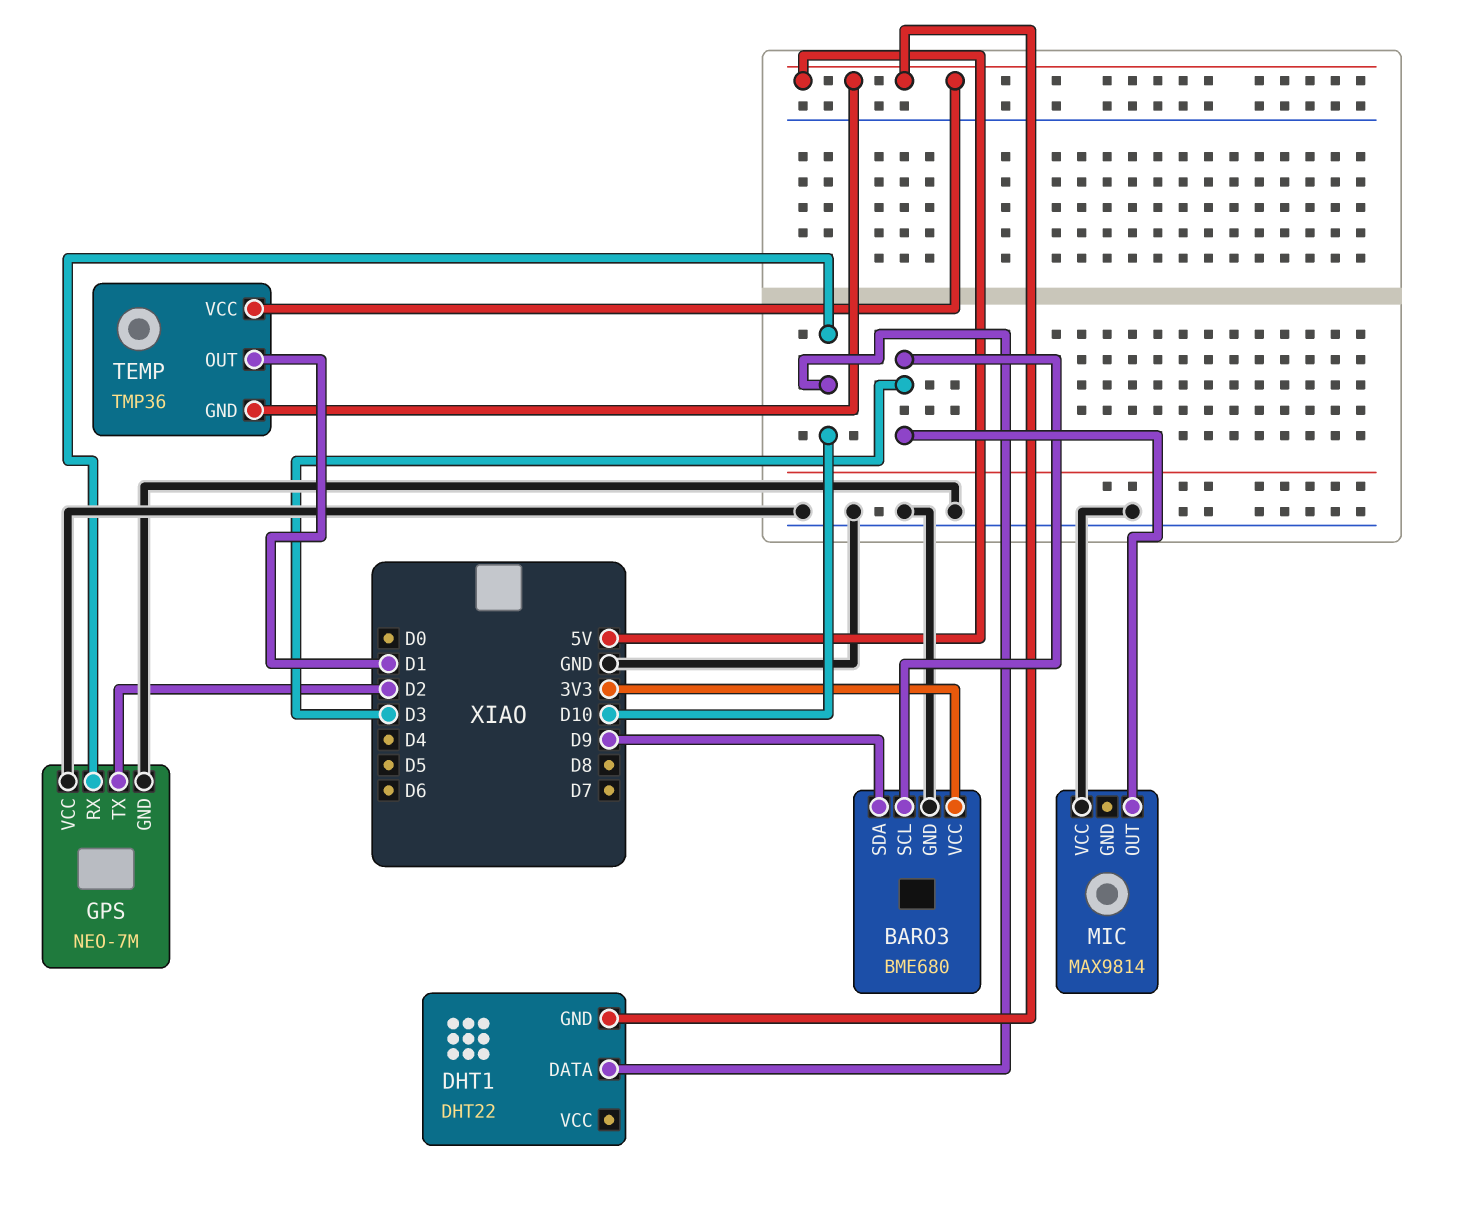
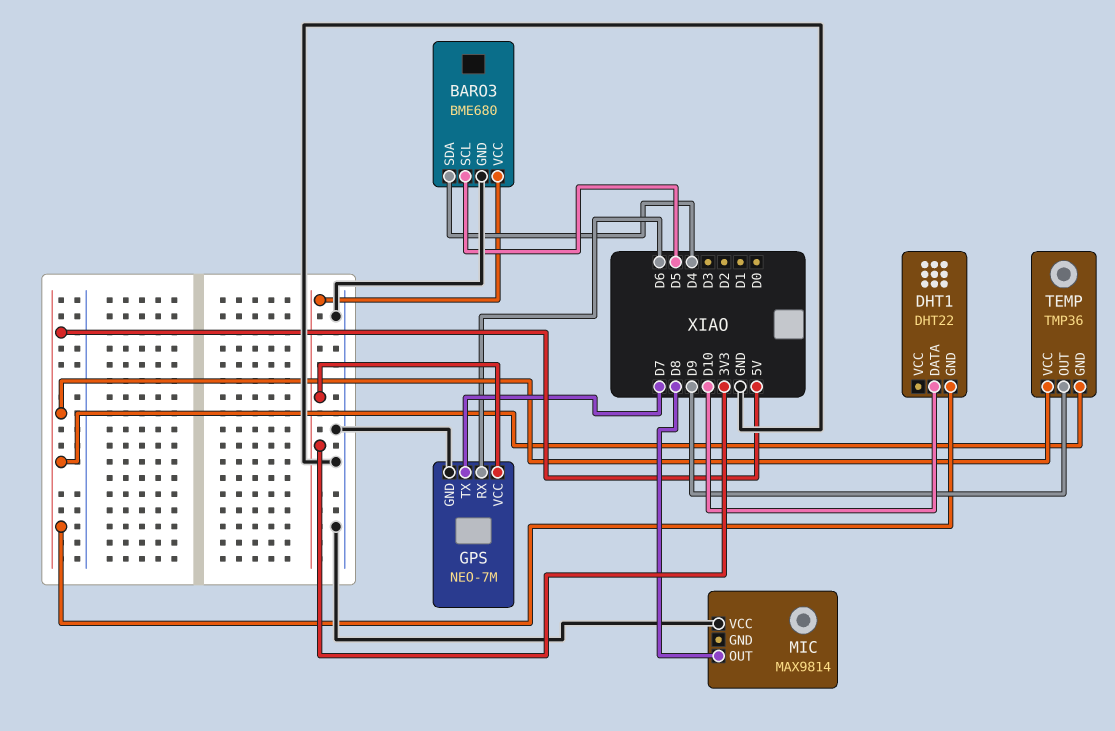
BARO3 pin SCL: D3 -> D5
BARO3 pin SDA: D9 -> D4
GPS pin RX: D10 -> D6
GPS pin TX: D2 -> D7
GPS pin VCC: GND -> 3V3
MIC pin OUT: D3 -> D8
TEMP pin OUT: D1 -> D9

